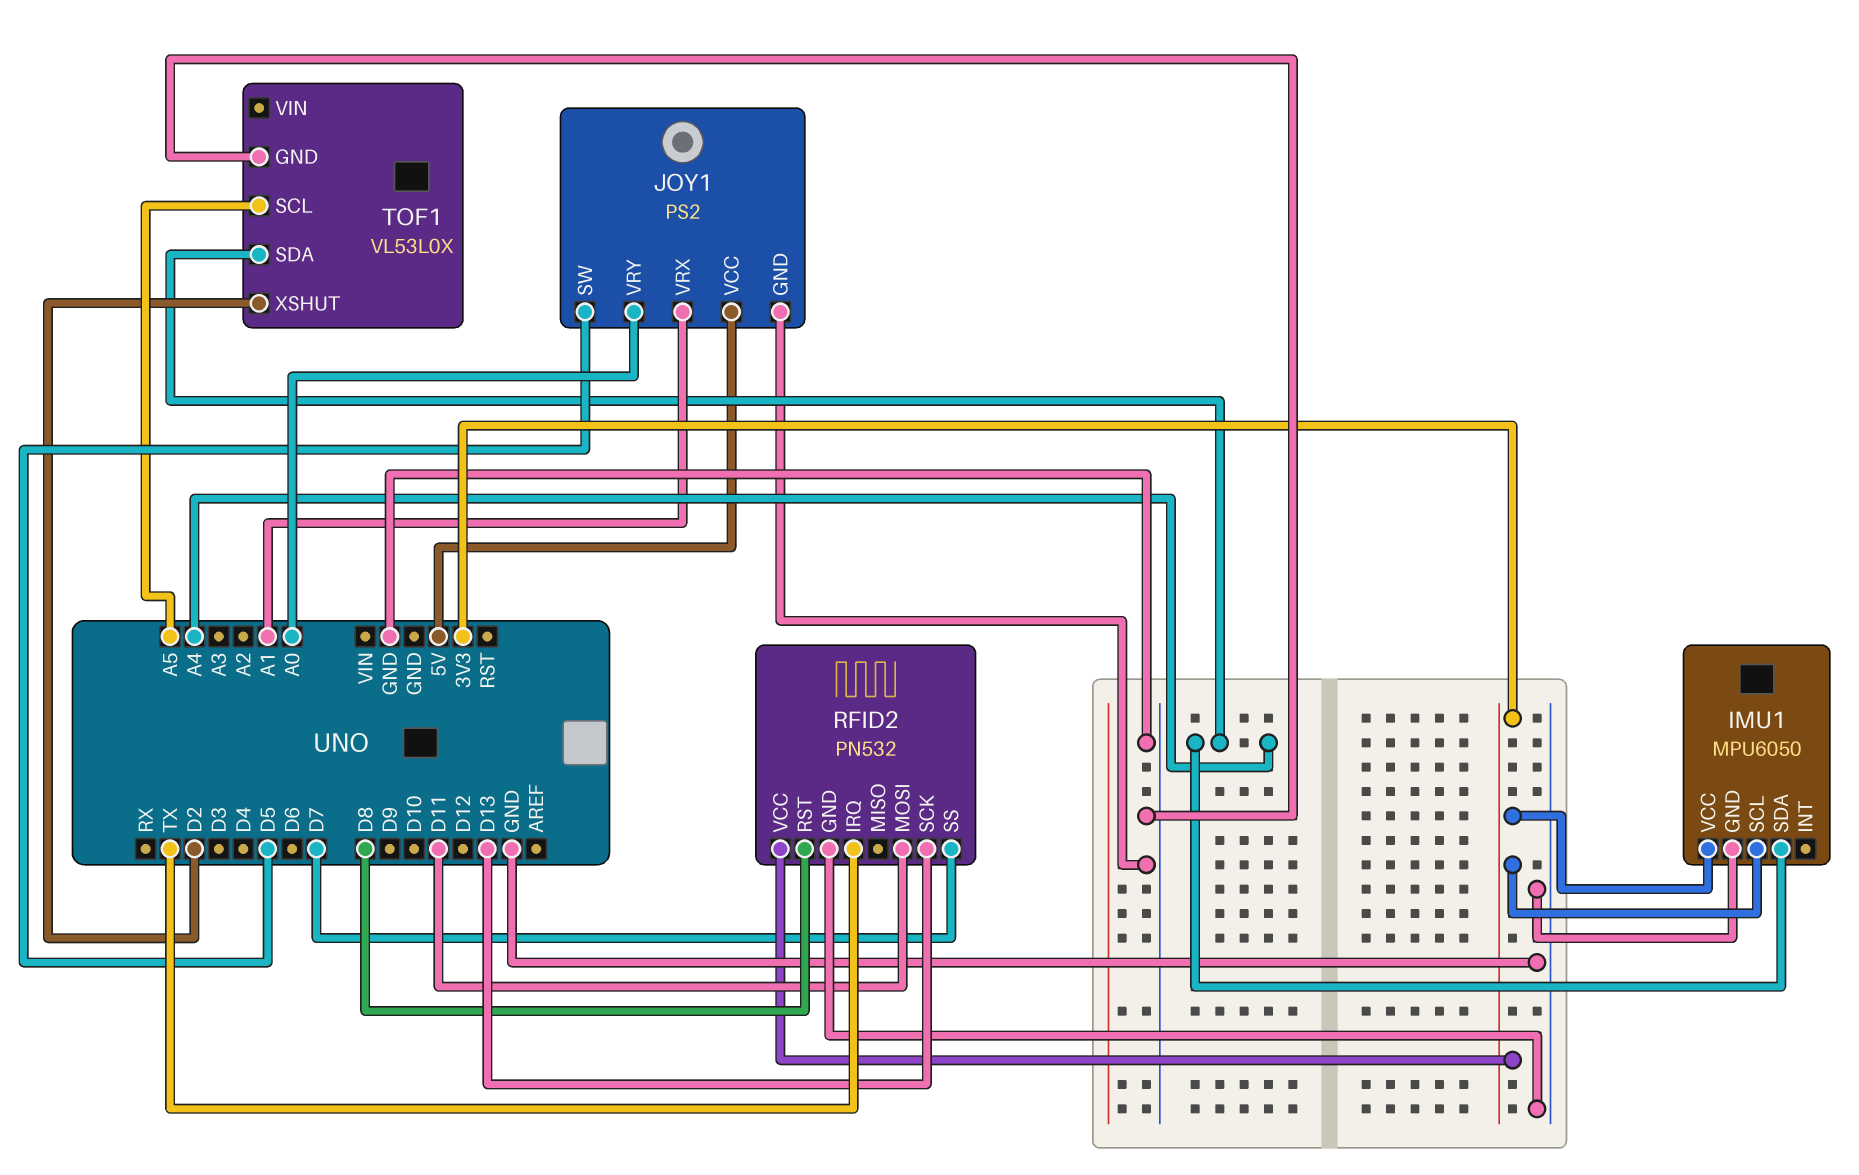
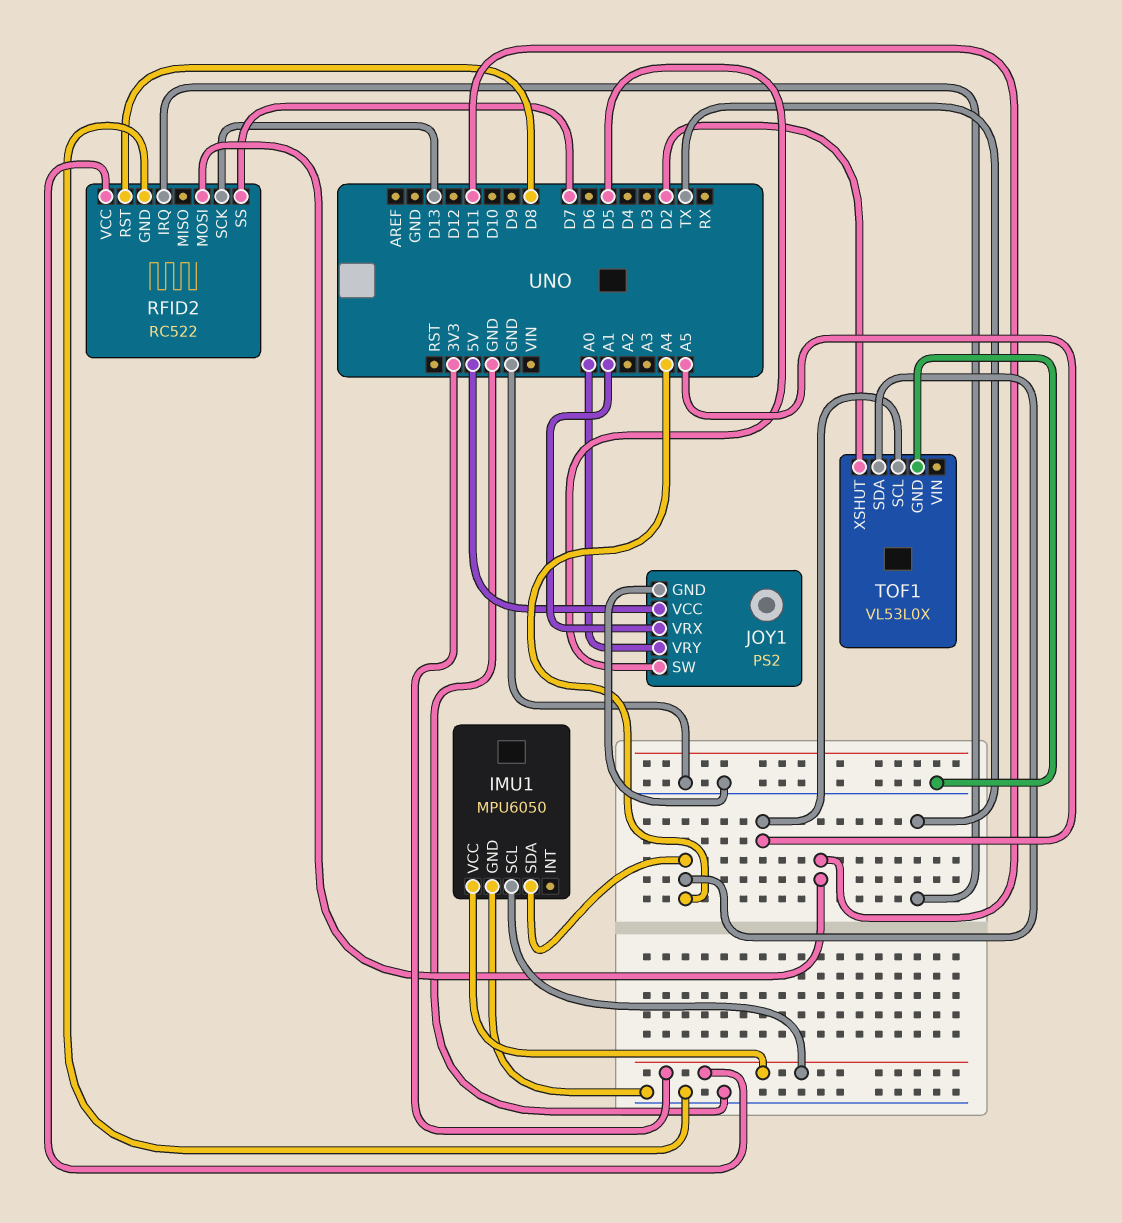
RFID2: PN532 -> RC522

